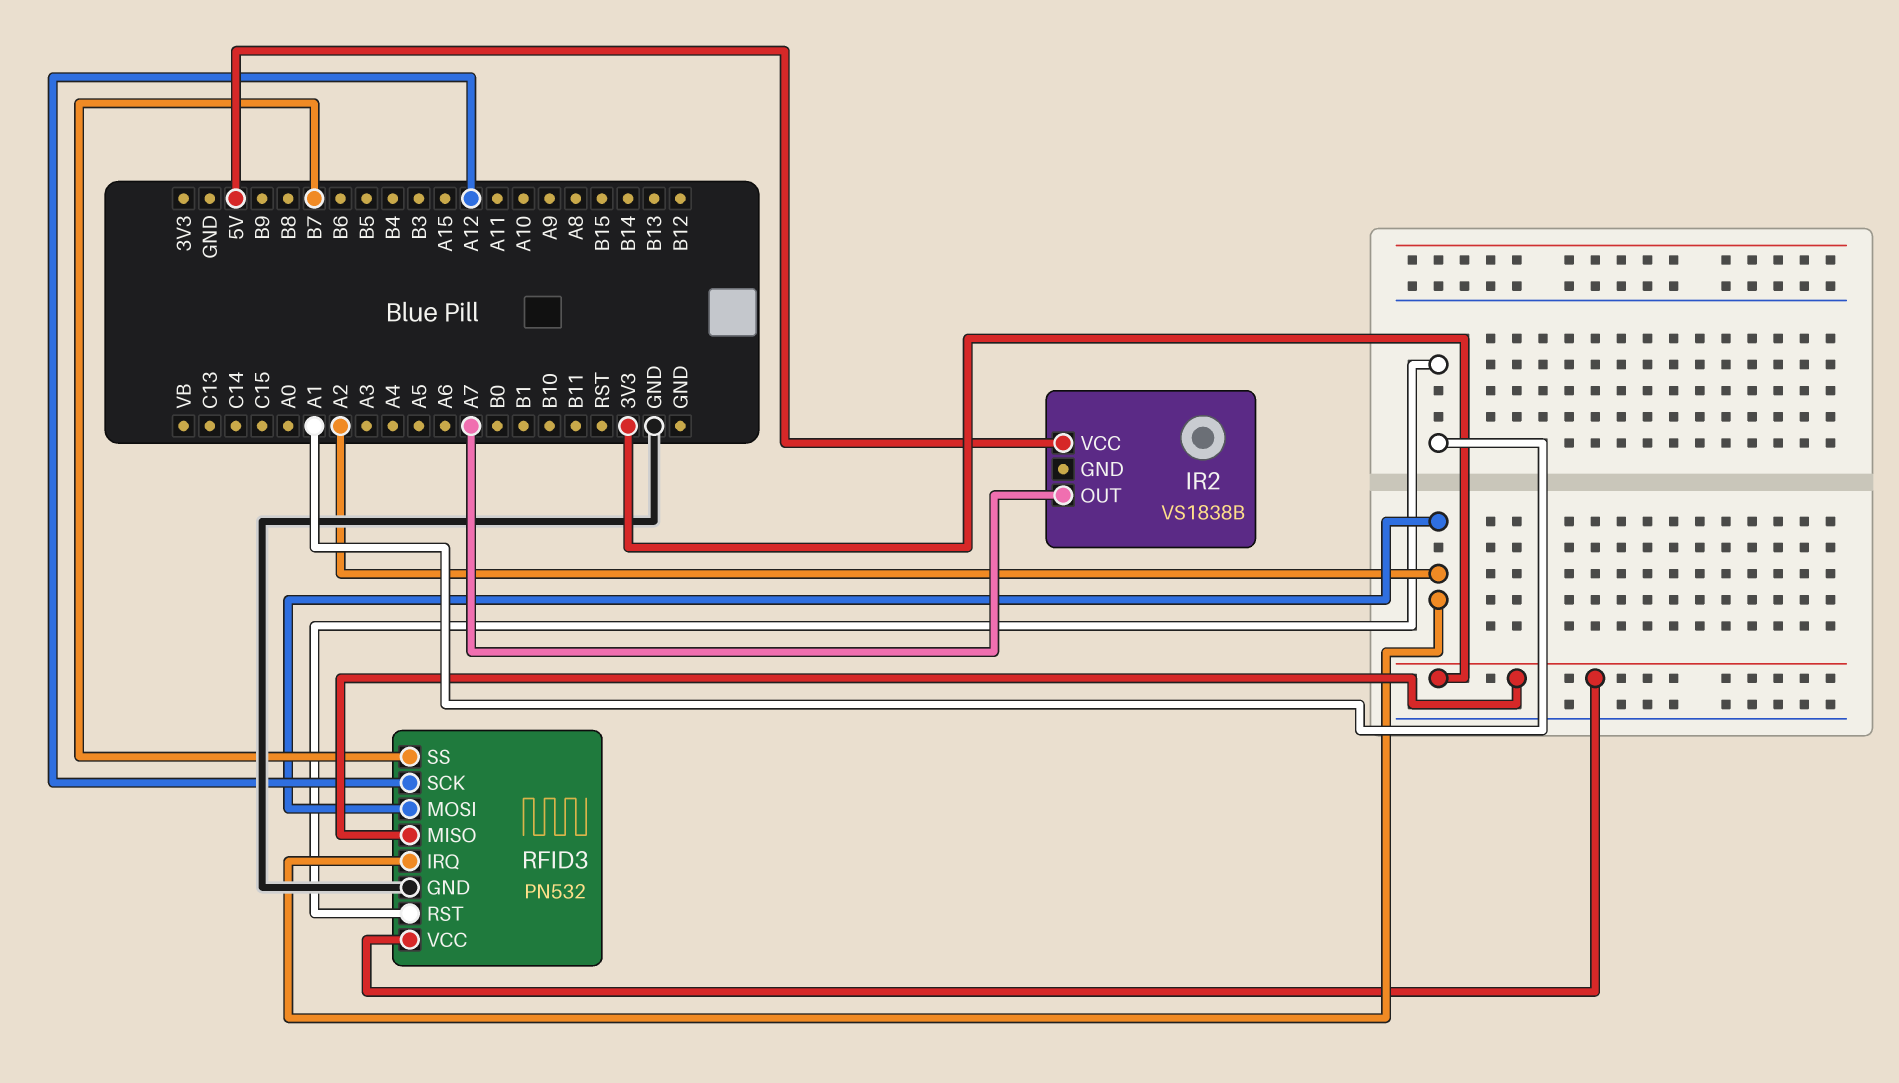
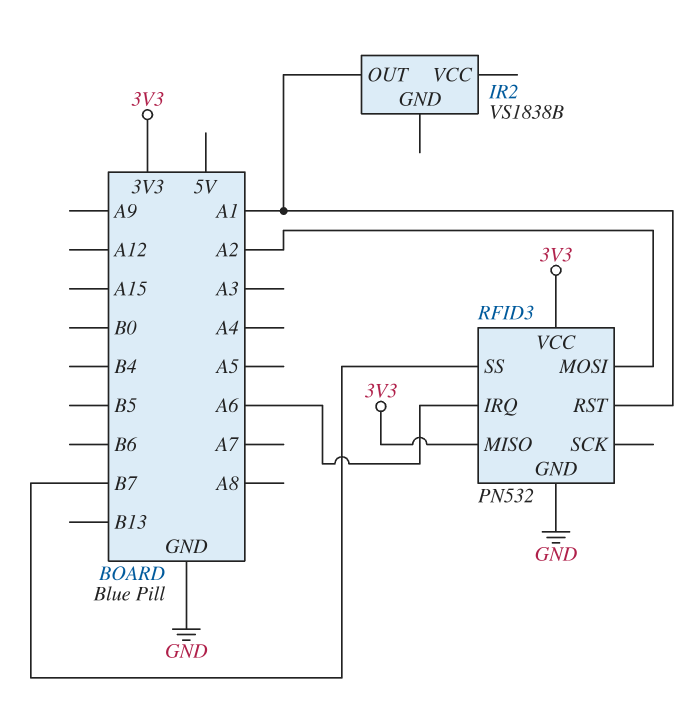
IR2 pin OUT: A7 -> A1
IR2 pin VCC: 5V -> none
RFID3 pin IRQ: A2 -> A6
RFID3 pin SCK: A12 -> none

